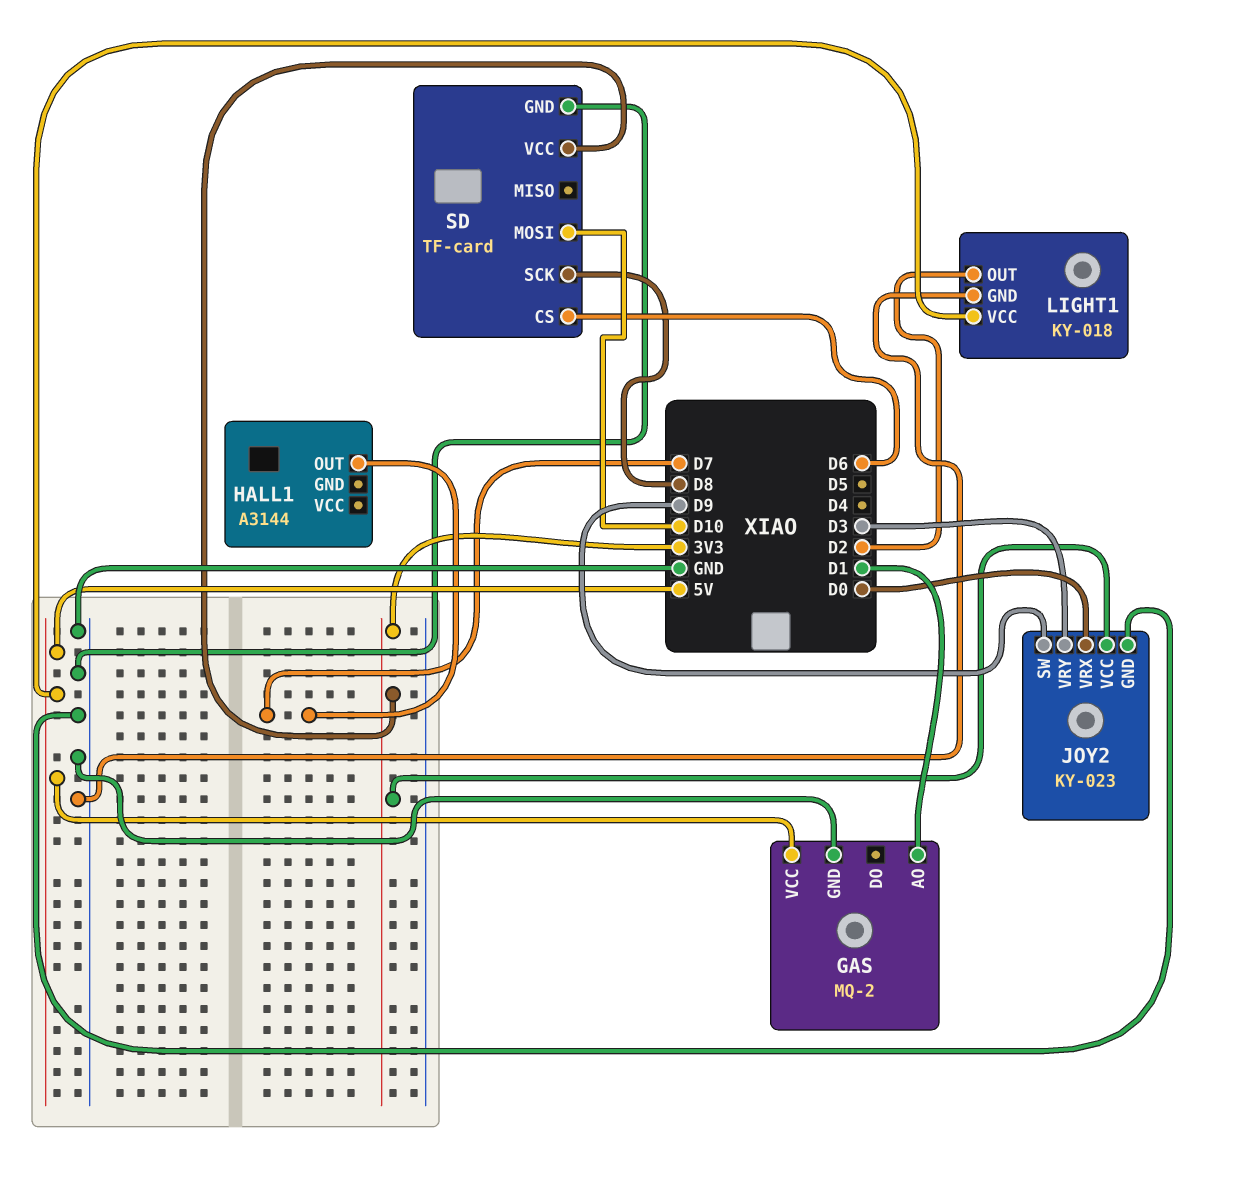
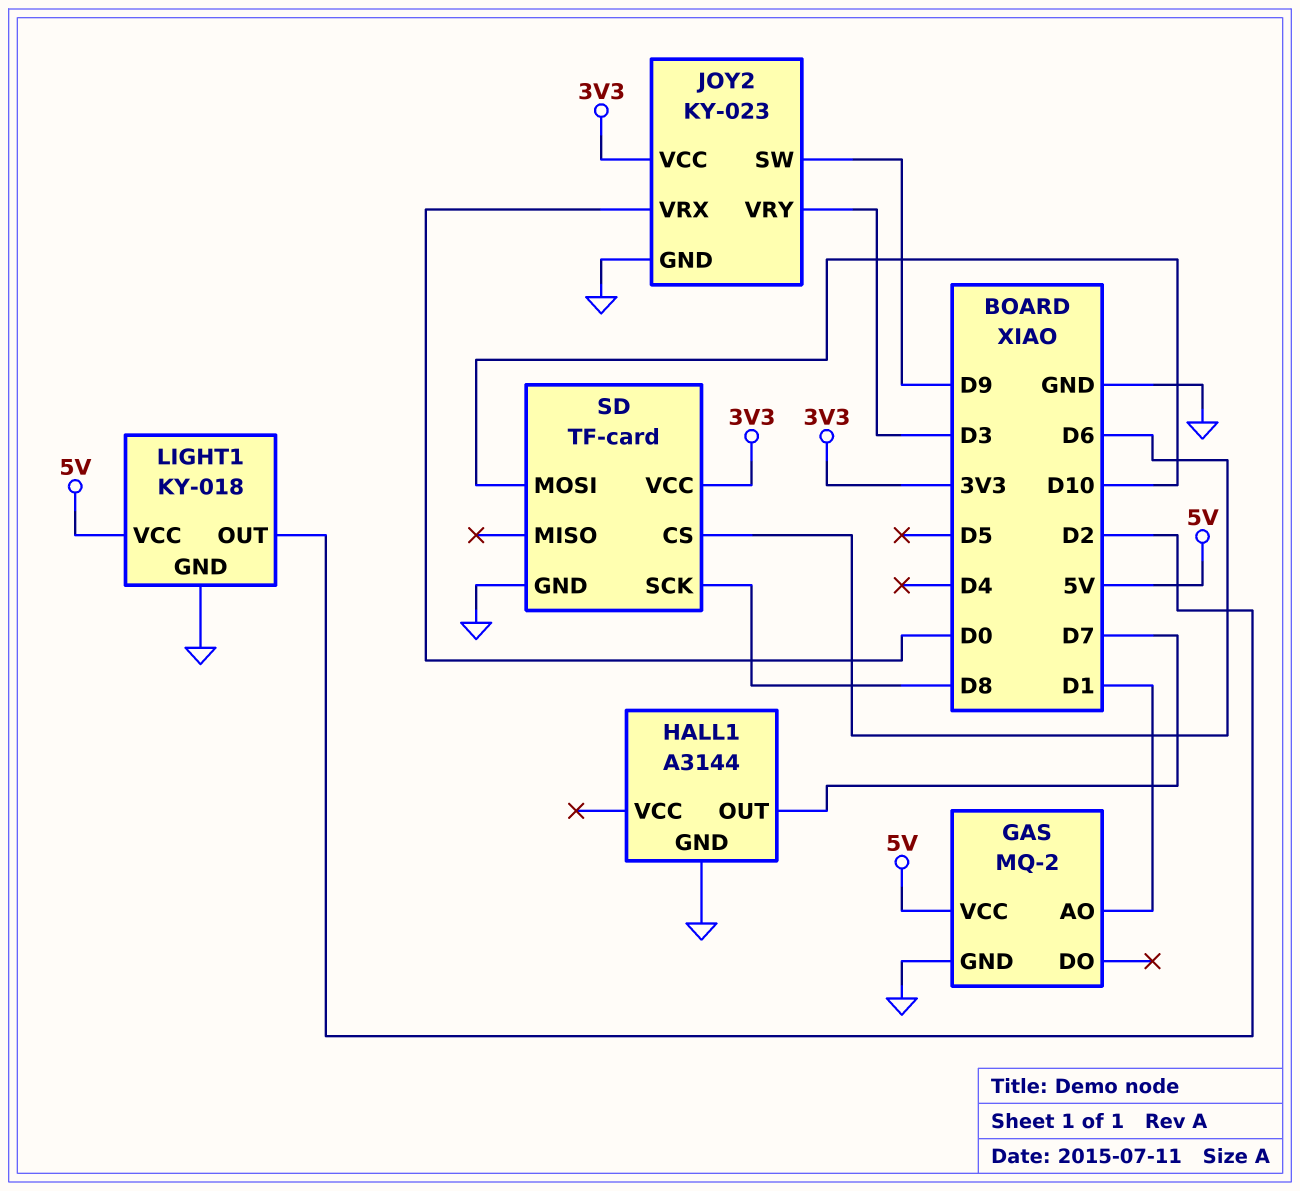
HALL1 pin GND: none -> GND

